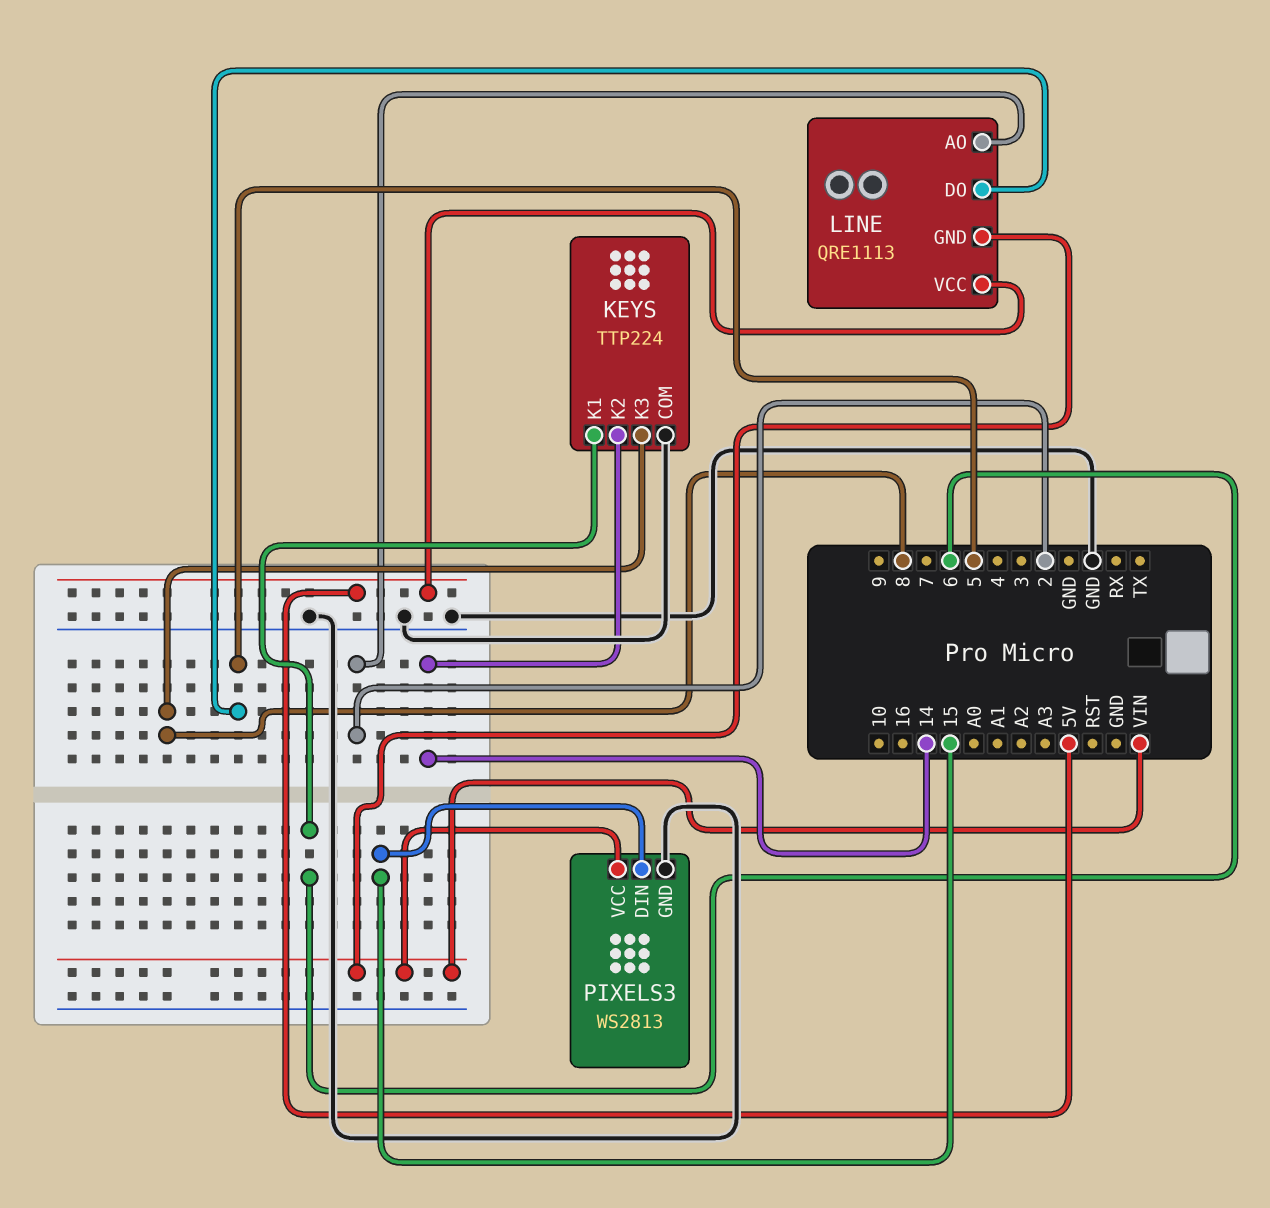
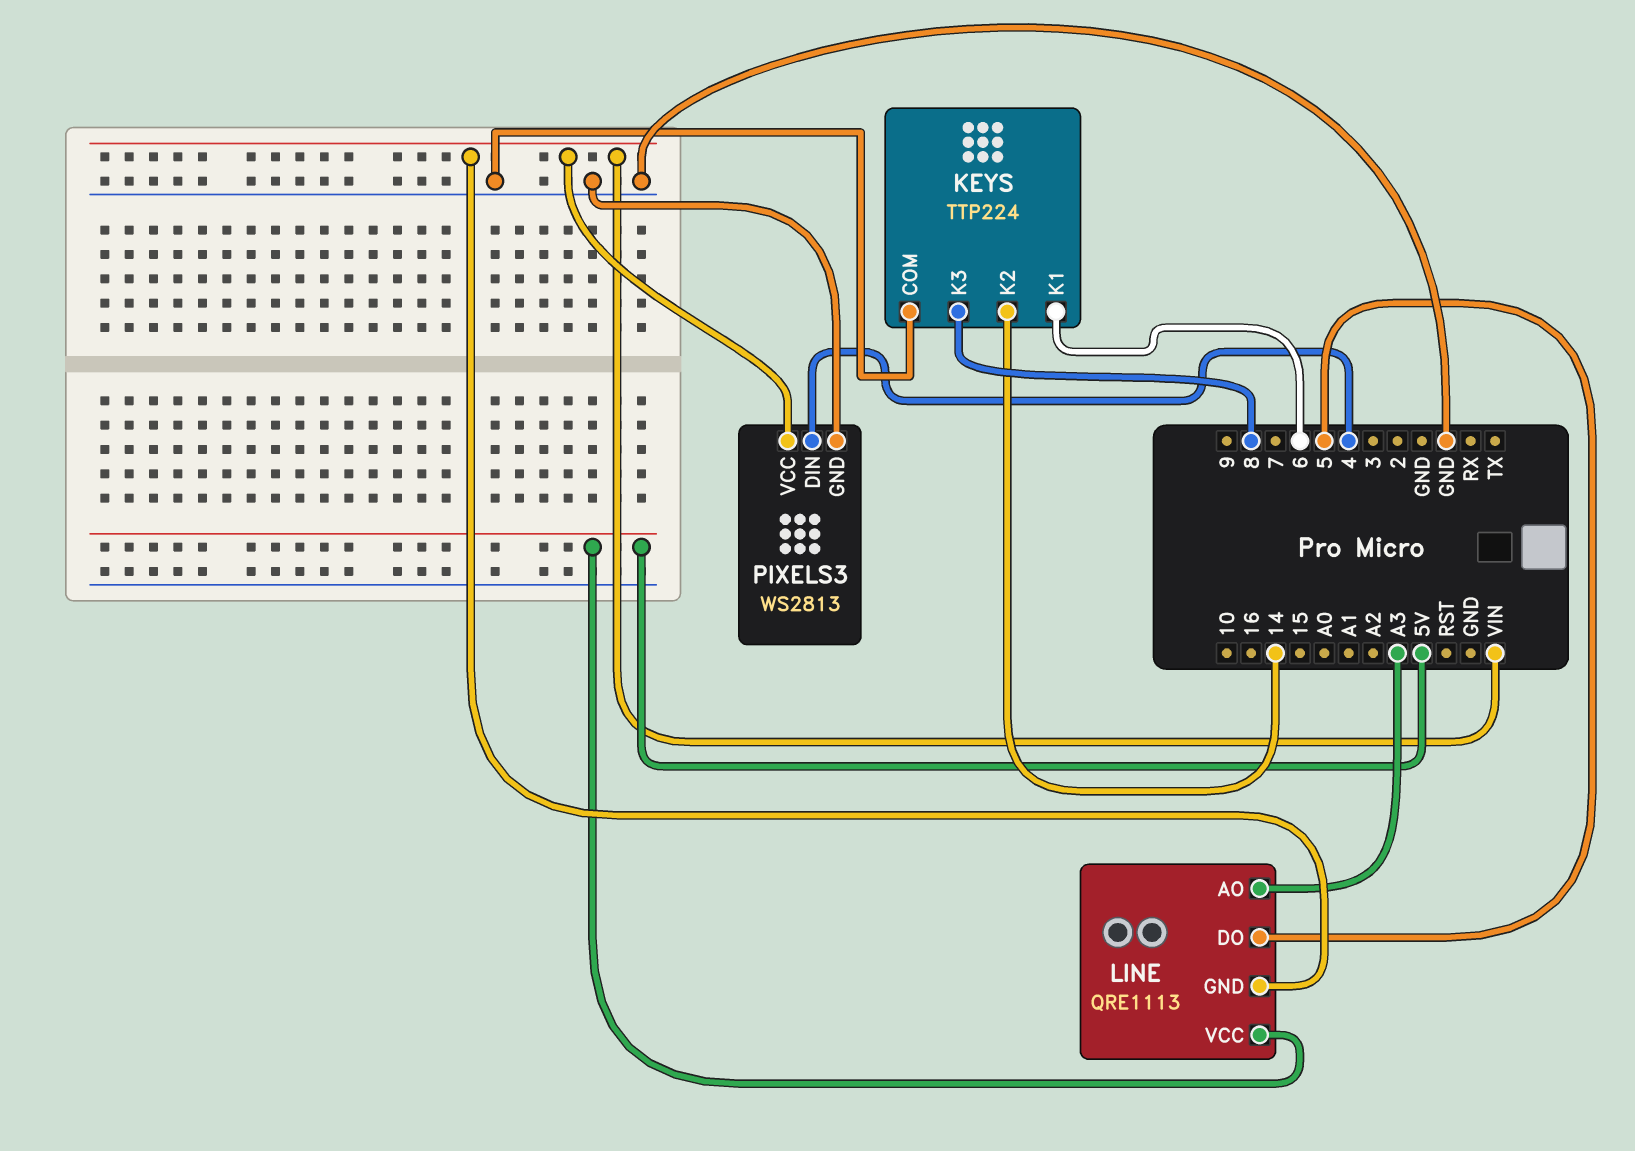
LINE pin AO: 2 -> A3
PIXELS3 pin DIN: 15 -> 4

